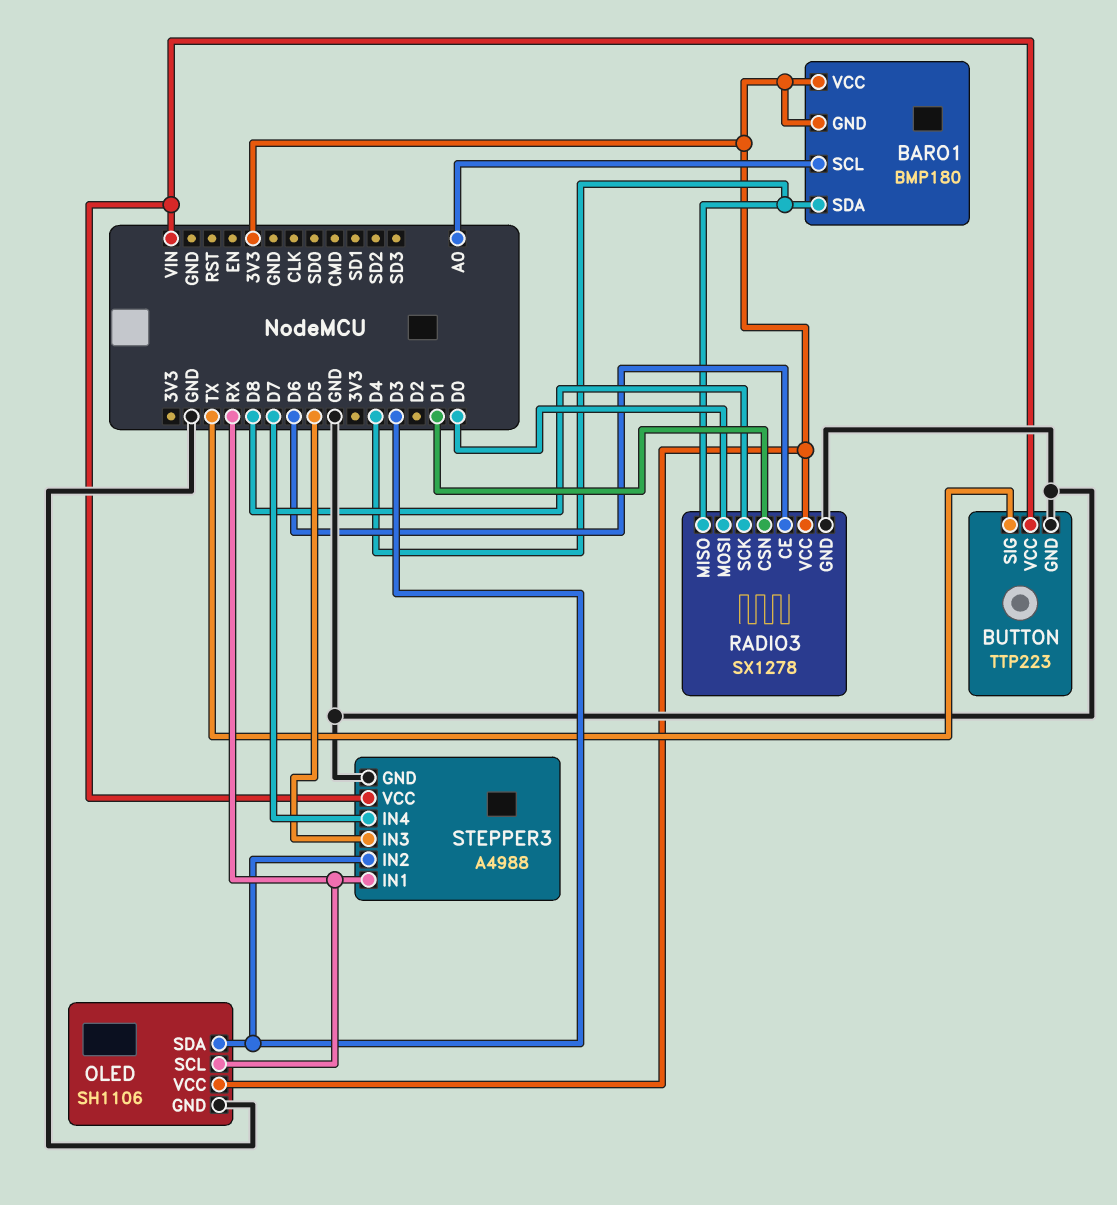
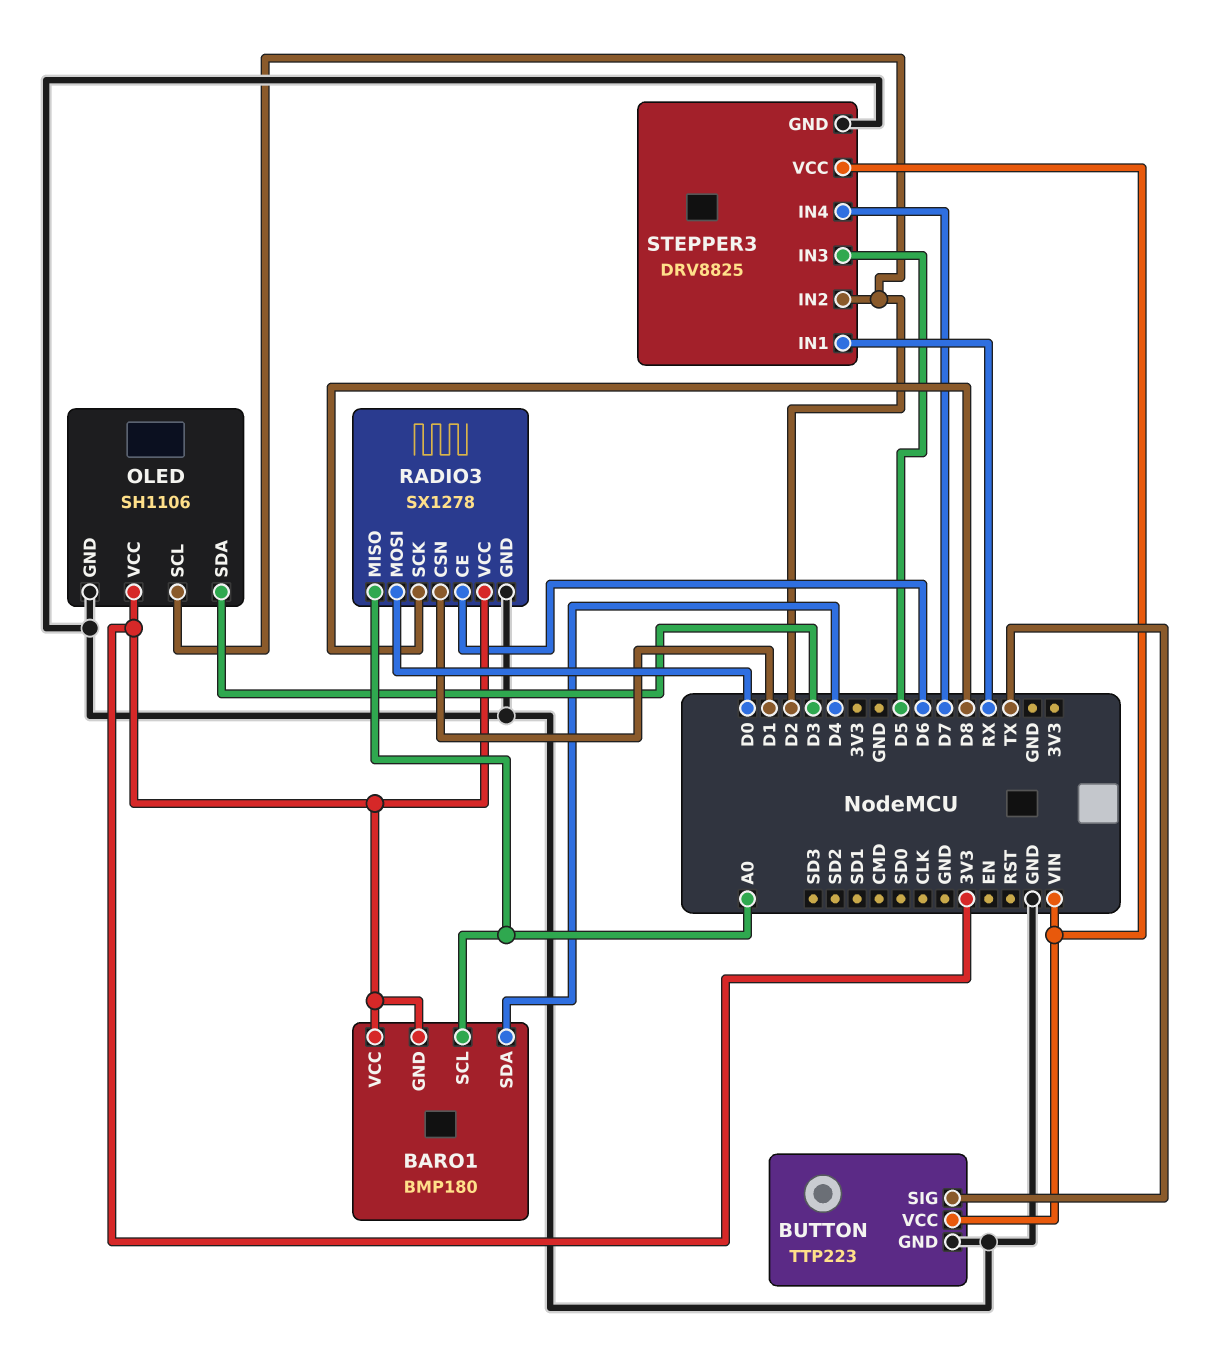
OLED pin SCL: RX -> D2
RADIO3 pin MISO: D4 -> A0
STEPPER3: A4988 -> DRV8825
STEPPER3 pin IN2: D3 -> D2

